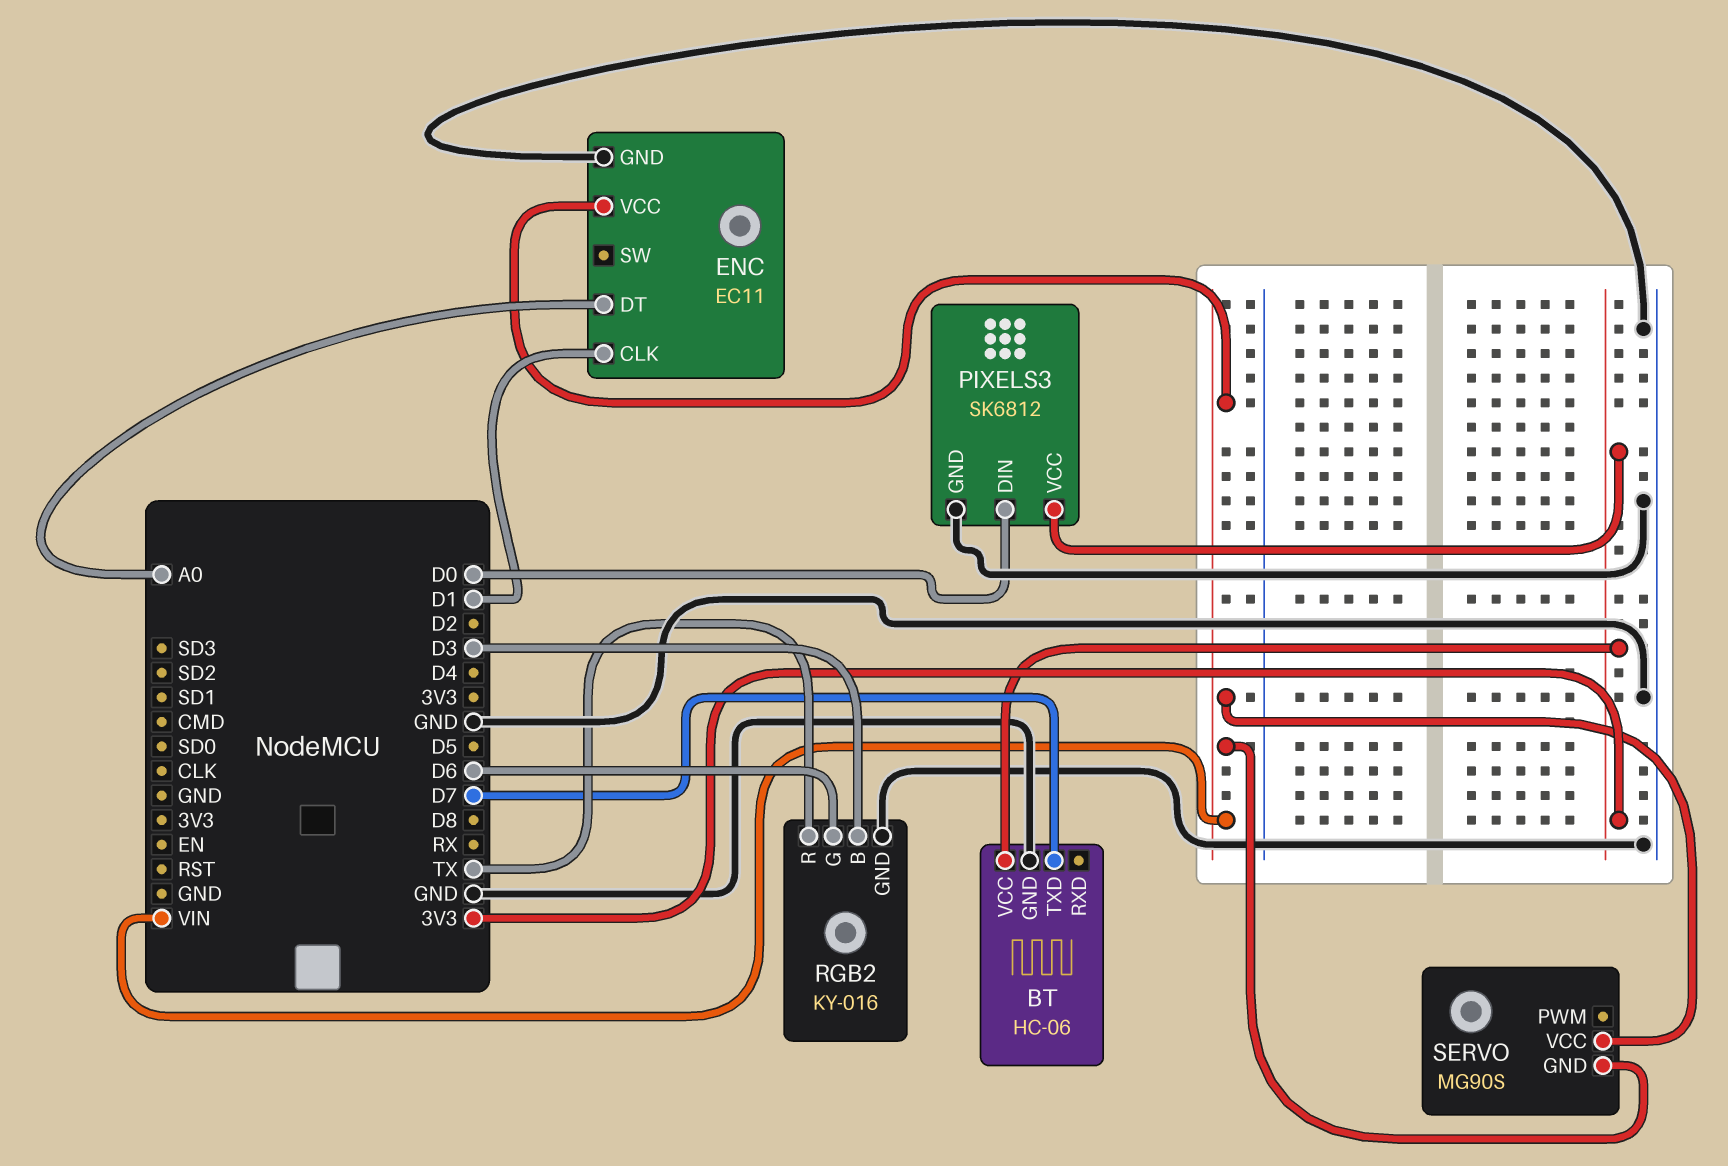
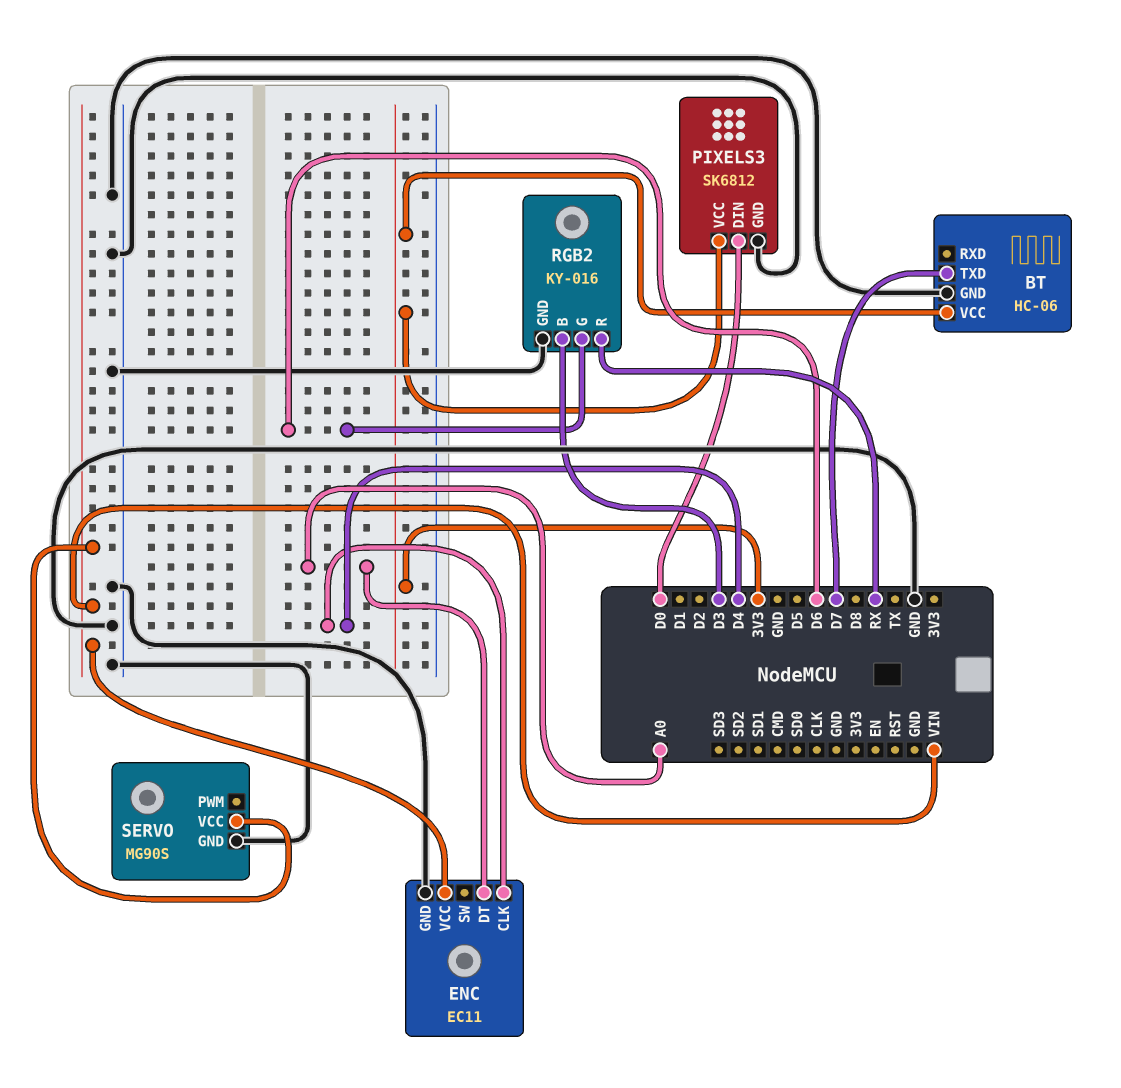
ENC pin CLK: D1 -> D4
RGB2 pin R: TX -> RX
SERVO pin GND: VIN -> GND

